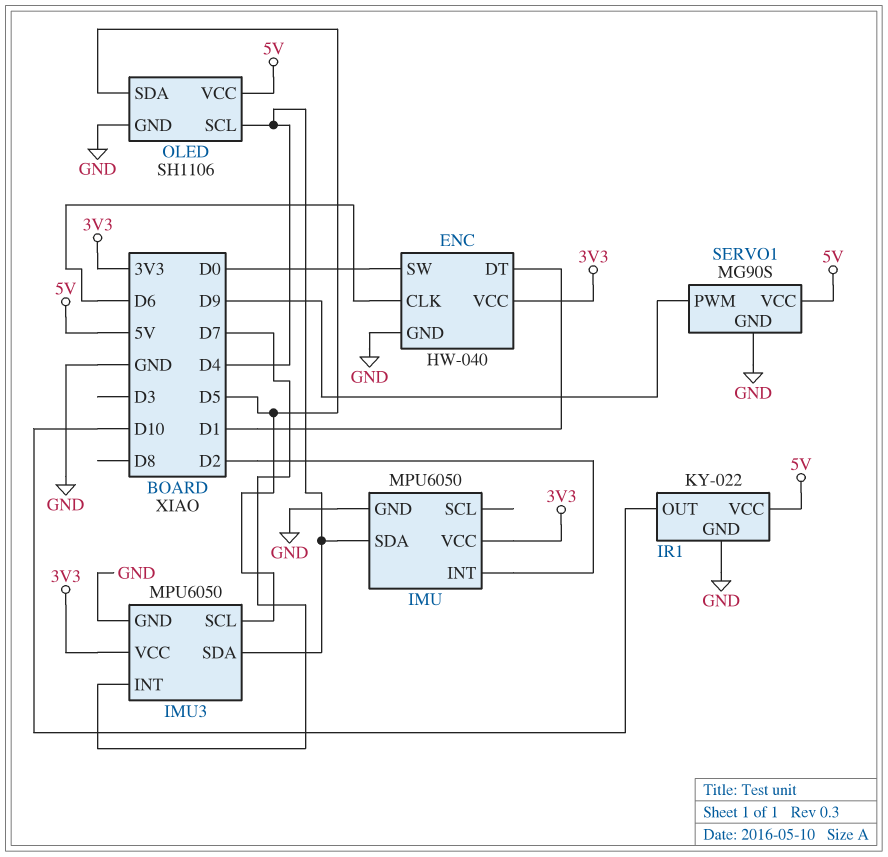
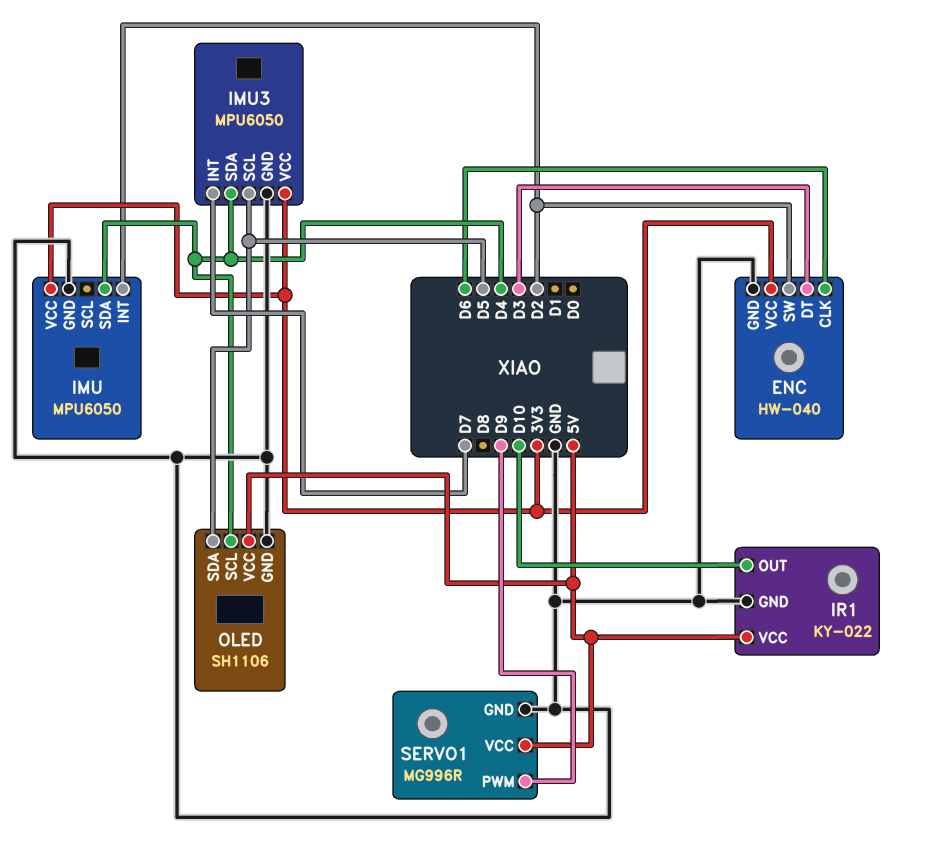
ENC pin DT: D1 -> D3
ENC pin SW: D0 -> D2
SERVO1: MG90S -> MG996R

